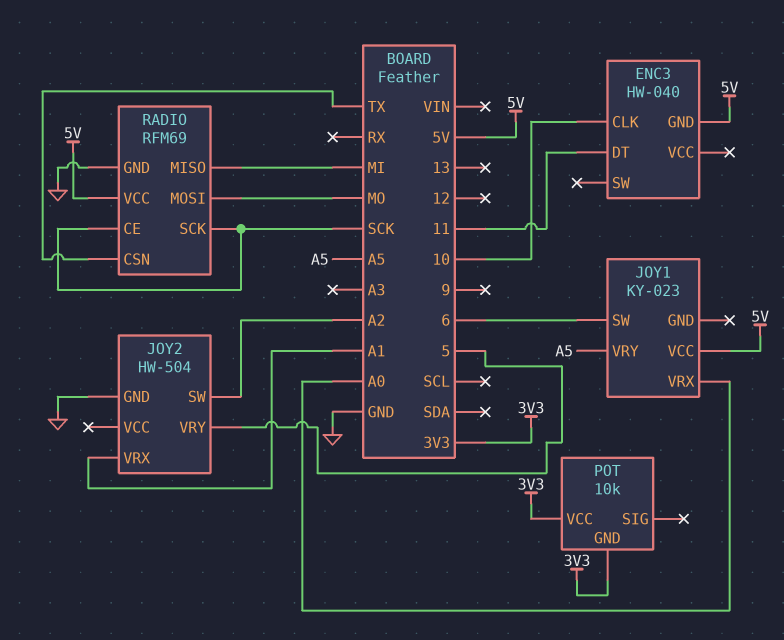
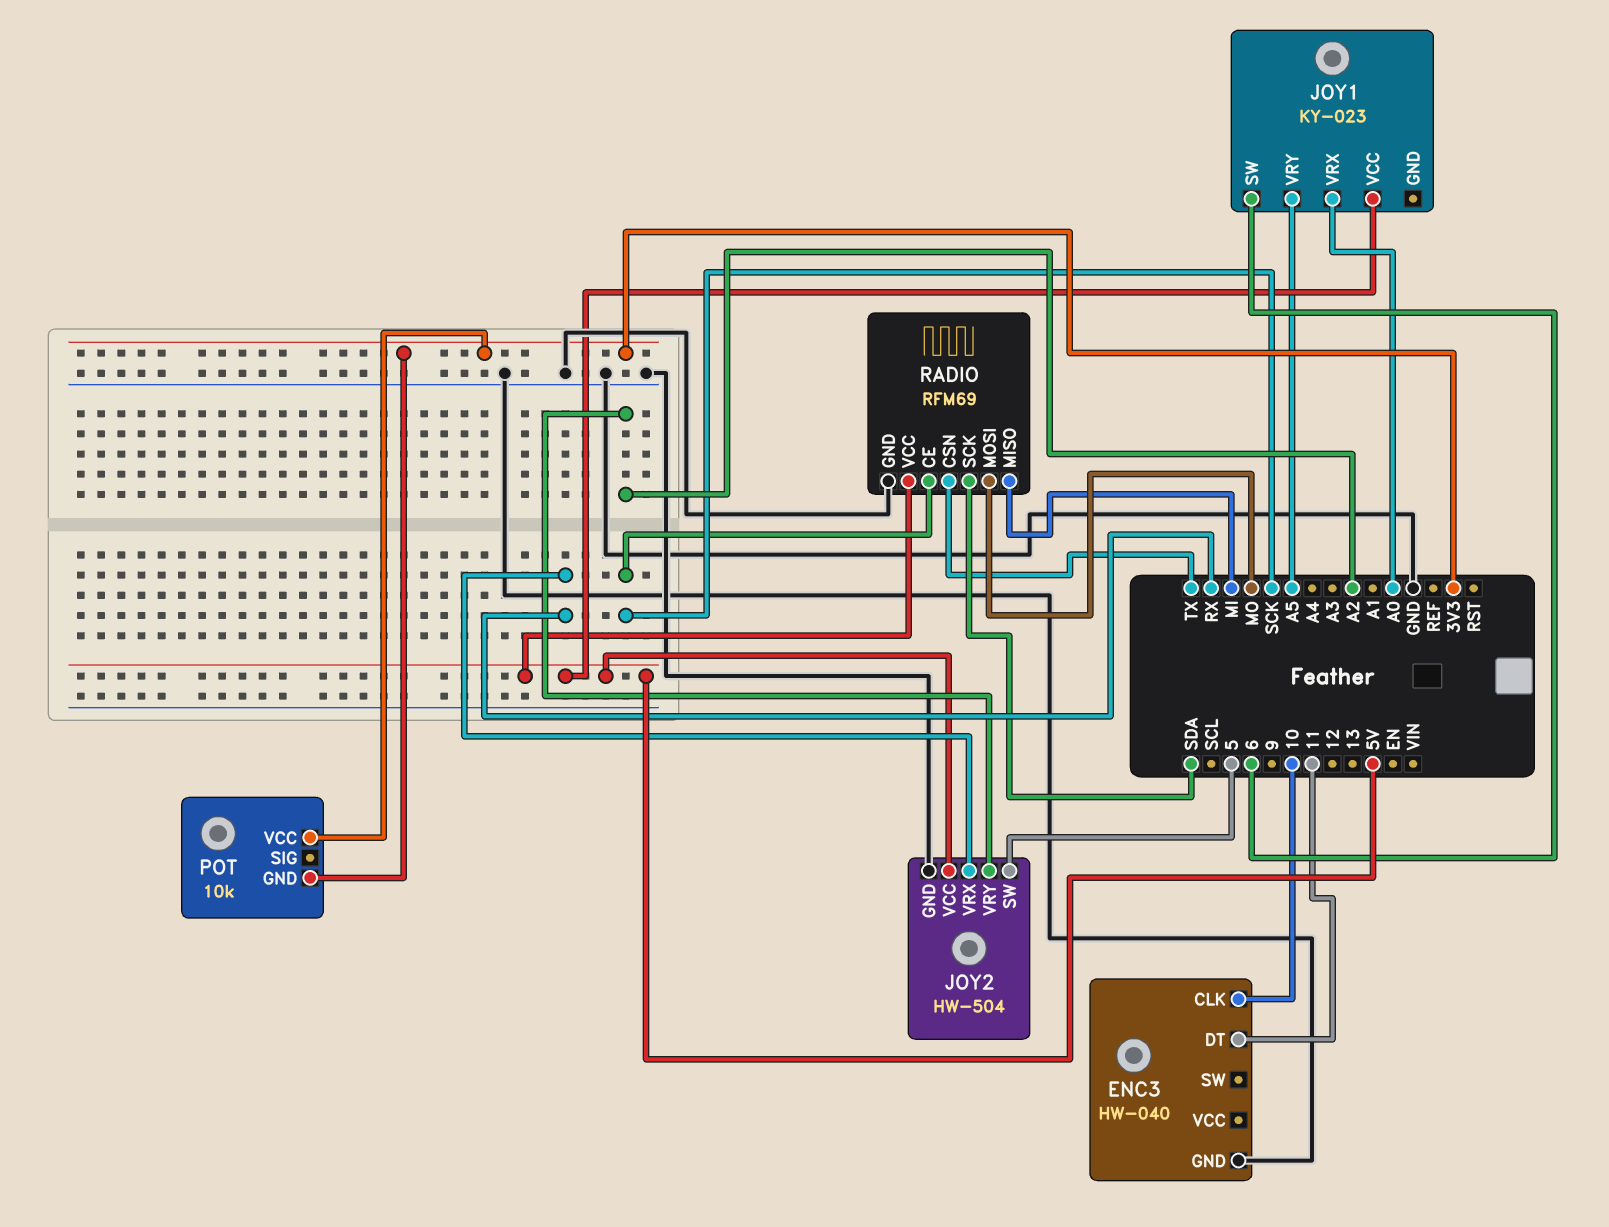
ENC3 pin GND: 5V -> GND
JOY2 pin SW: A2 -> 5
JOY2 pin VCC: none -> 5V
JOY2 pin VRX: A1 -> RX
JOY2 pin VRY: 5 -> A2
RADIO pin SCK: SCK -> SDA

